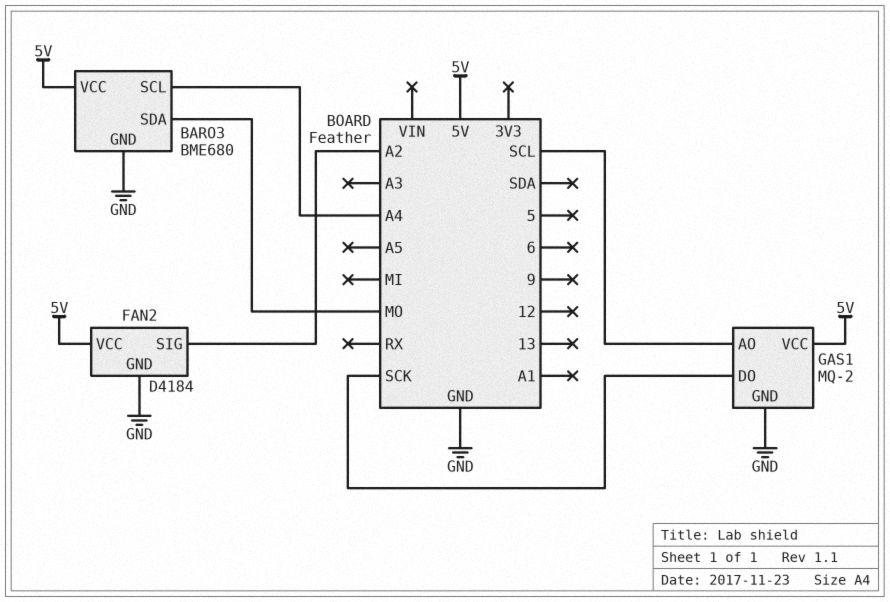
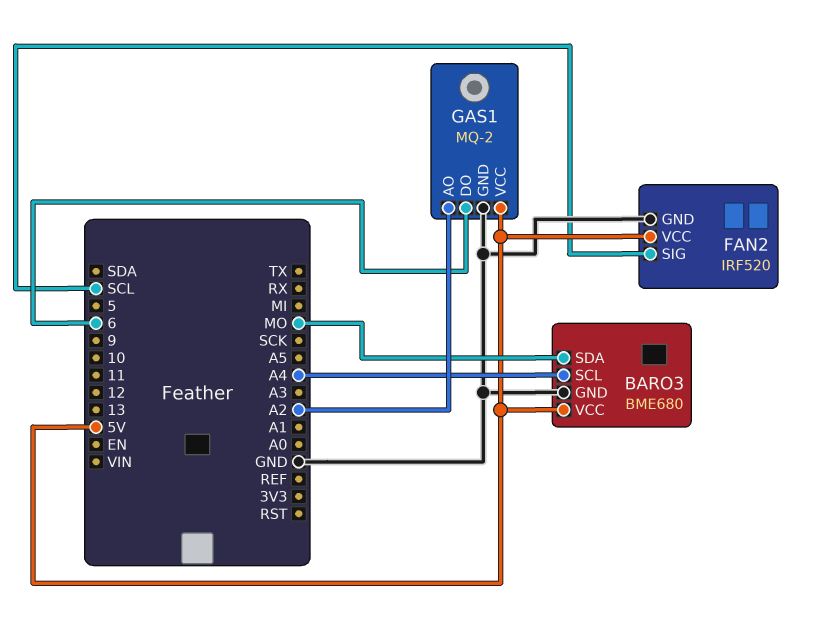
FAN2: D4184 -> IRF520
FAN2 pin SIG: A2 -> SCL
GAS1 pin AO: SCL -> A2
GAS1 pin DO: SCK -> 6

